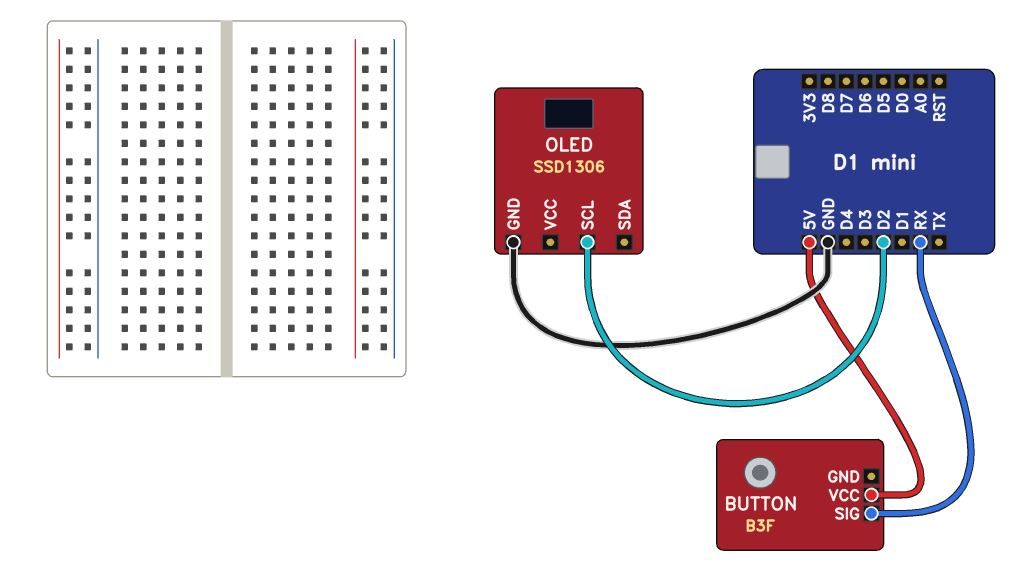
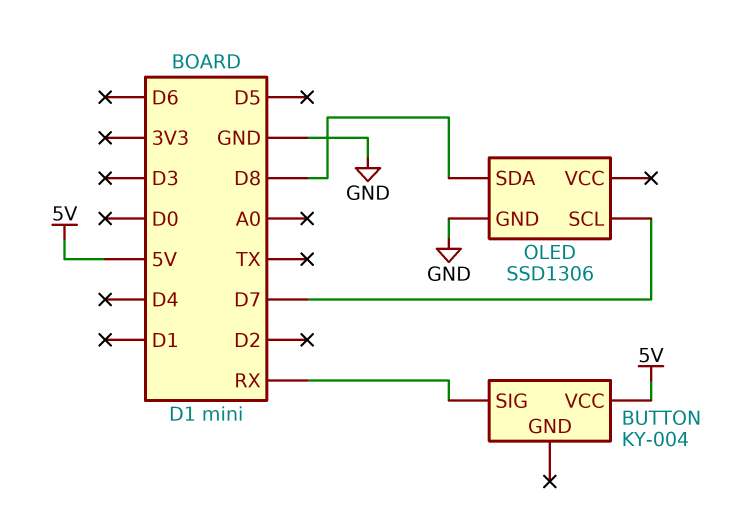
BUTTON: B3F -> KY-004
OLED pin SCL: D2 -> D7
OLED pin SDA: none -> D8

